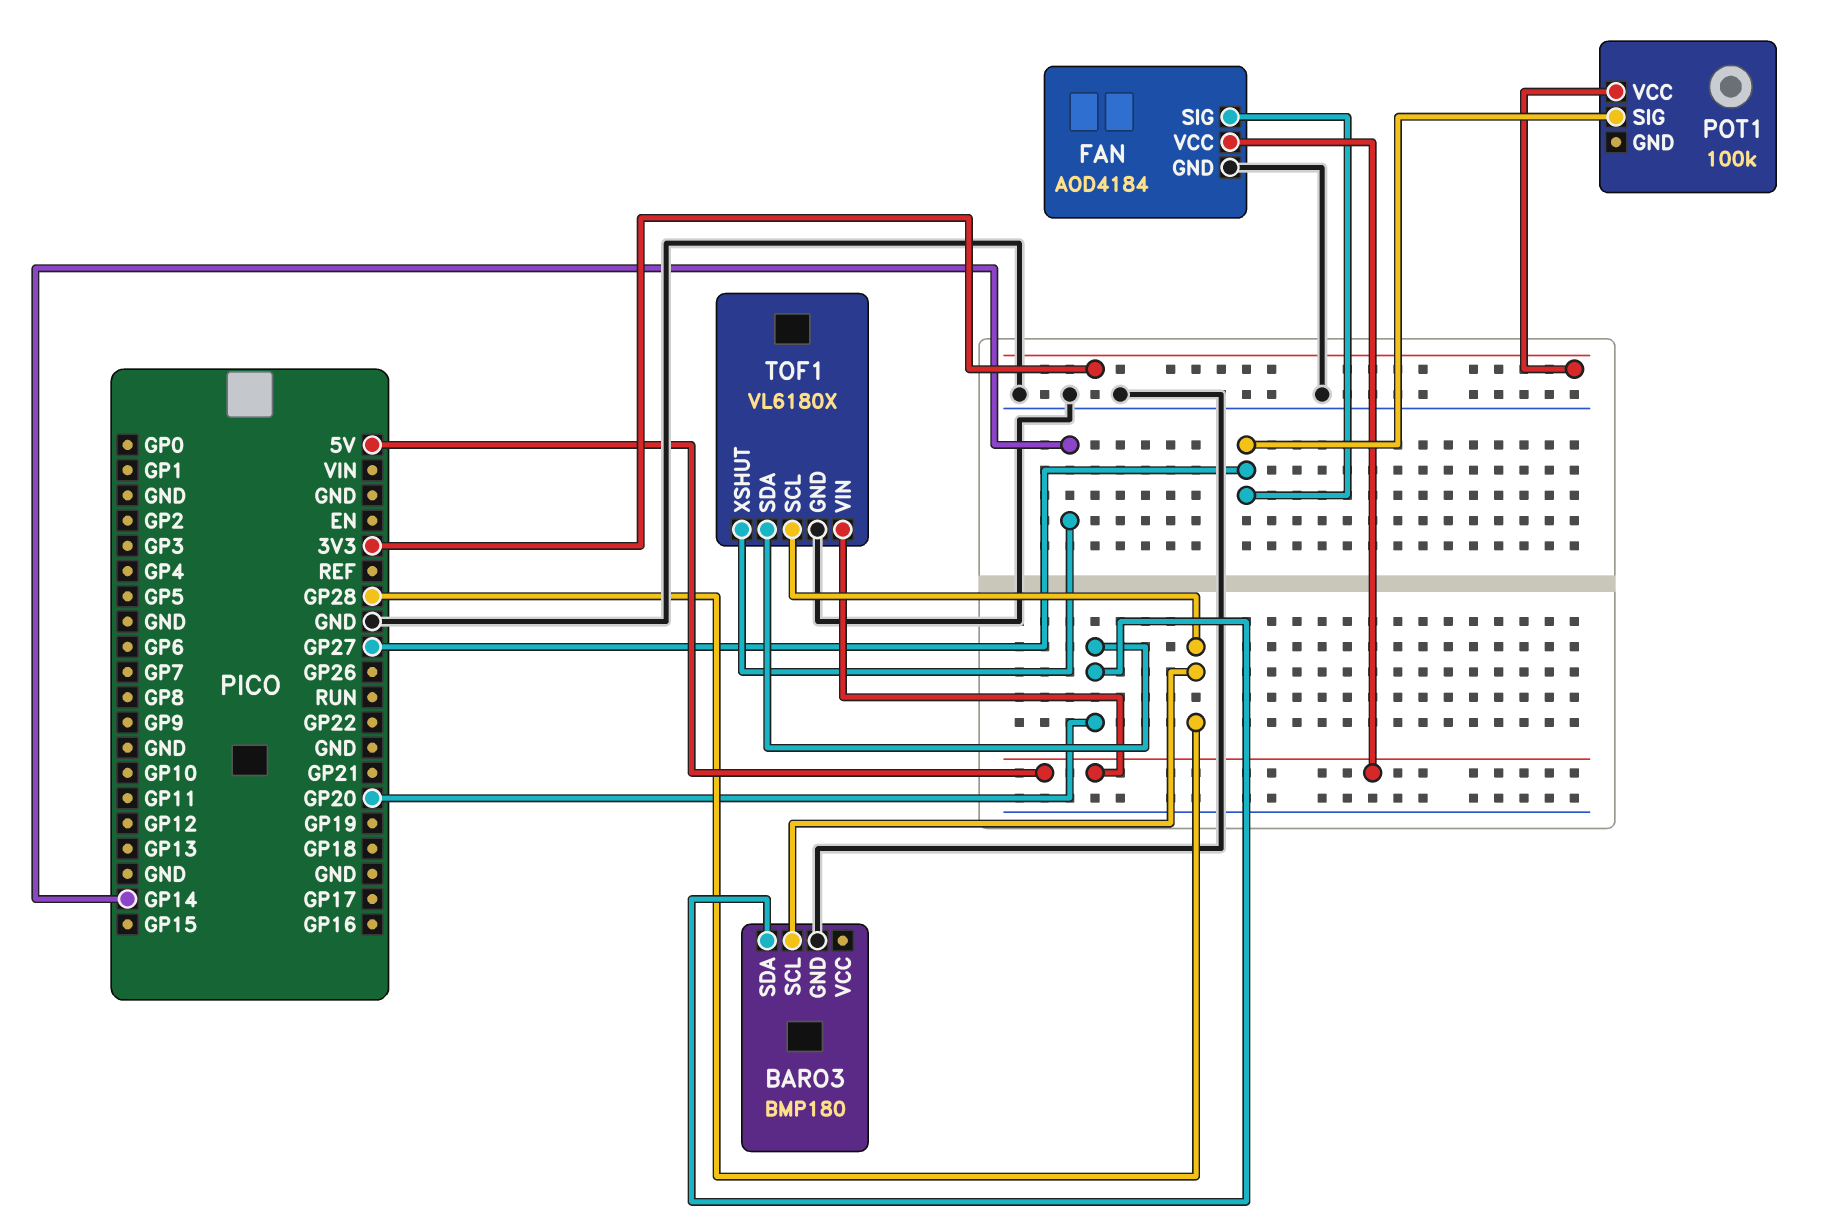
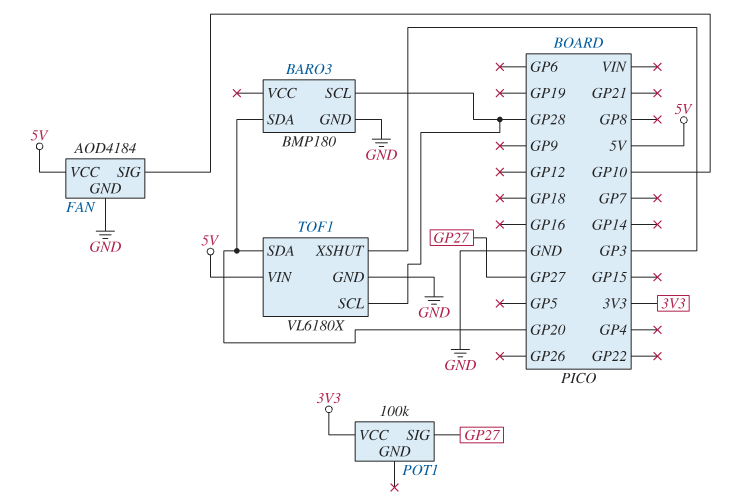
FAN pin SIG: GP27 -> GP10
TOF1 pin XSHUT: GP14 -> GP3

